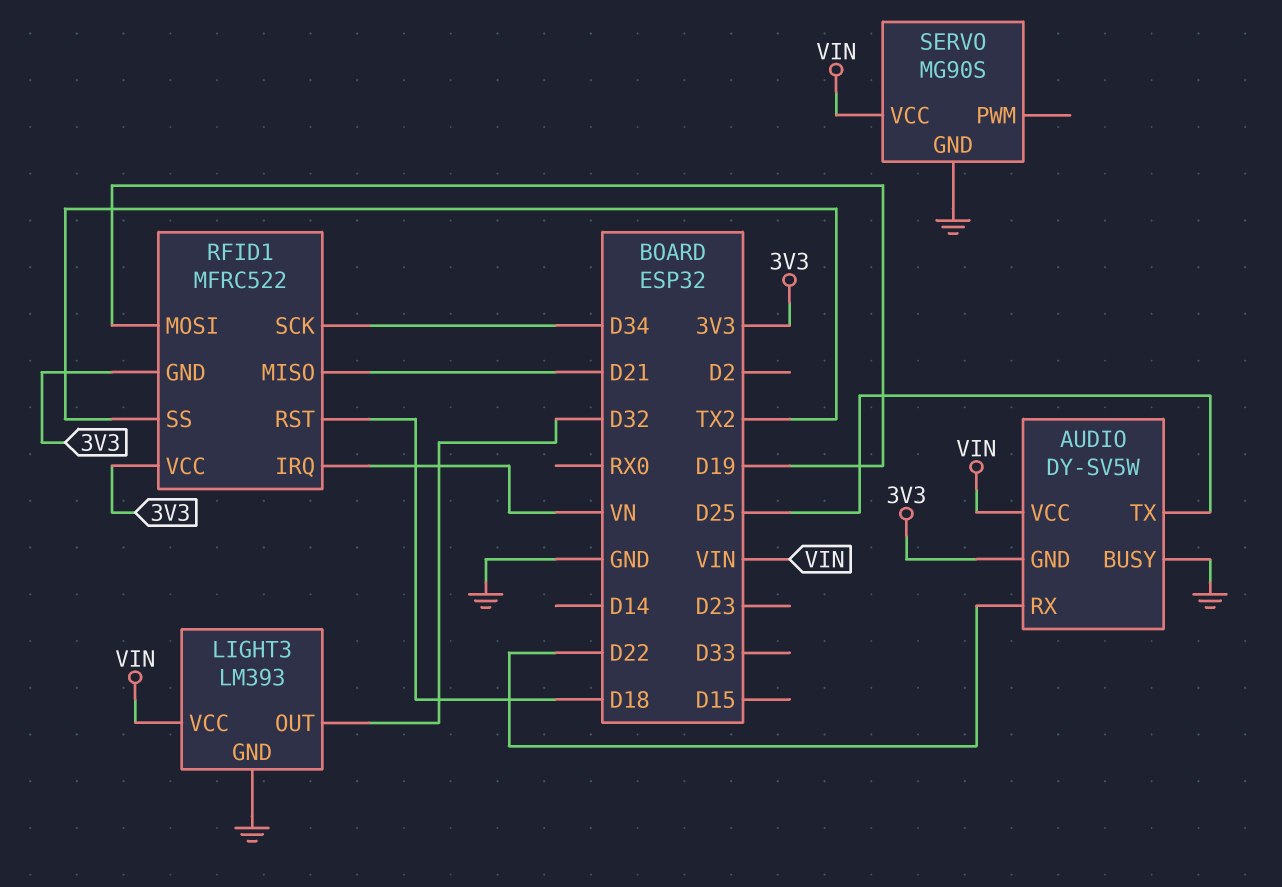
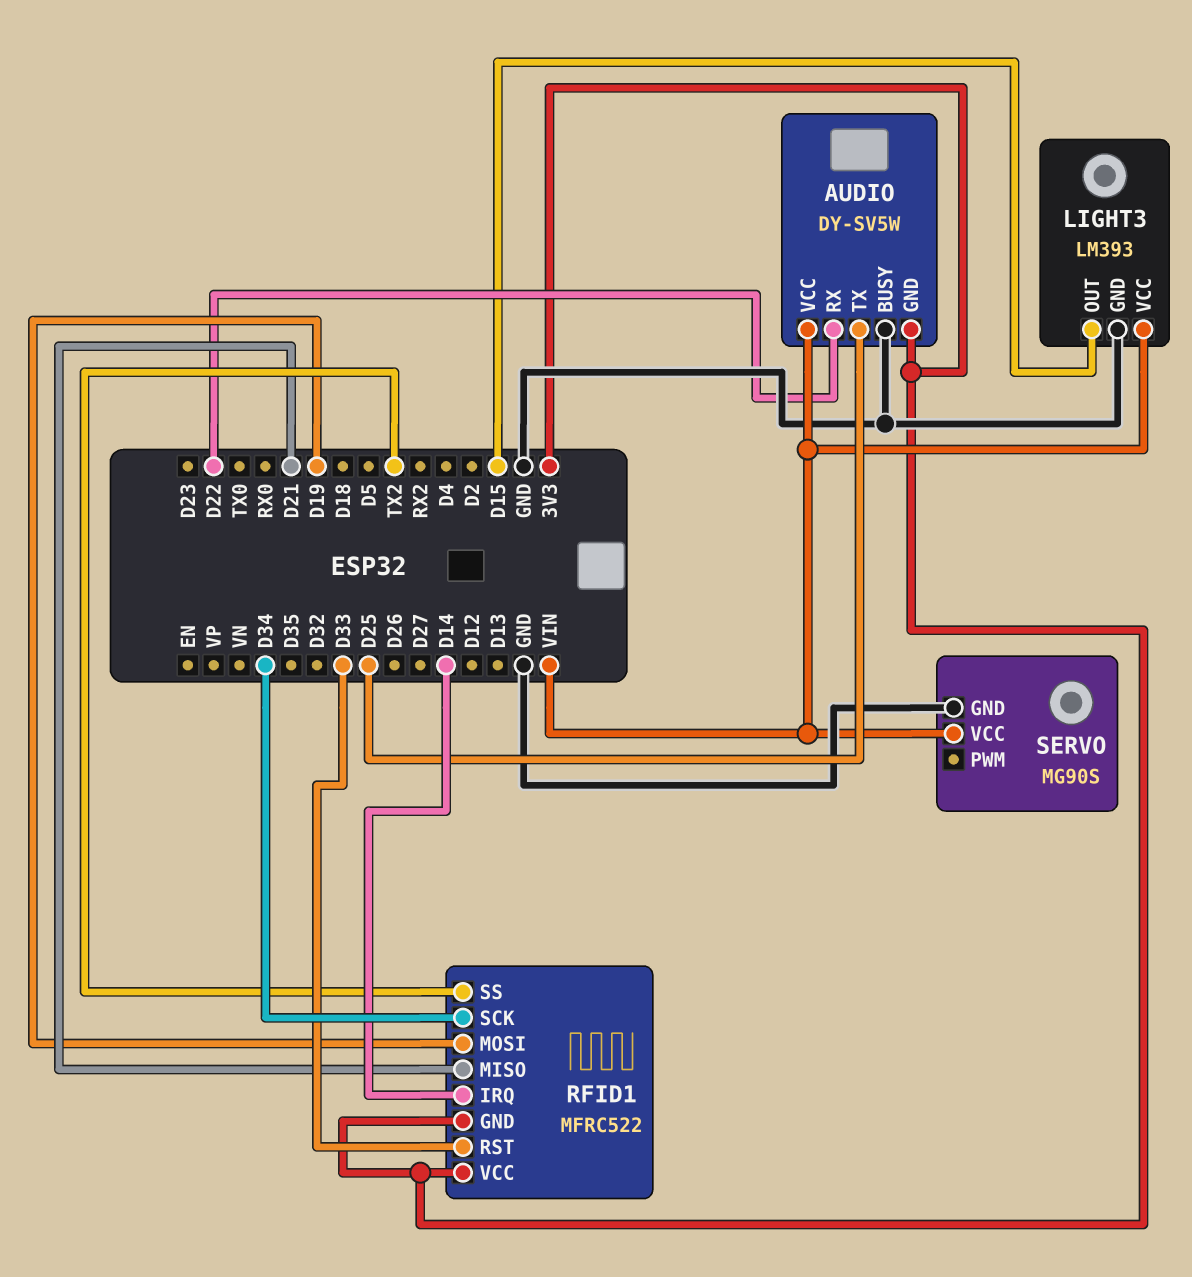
LIGHT3 pin OUT: D32 -> D15
RFID1 pin IRQ: VN -> D14
RFID1 pin RST: D18 -> D33

